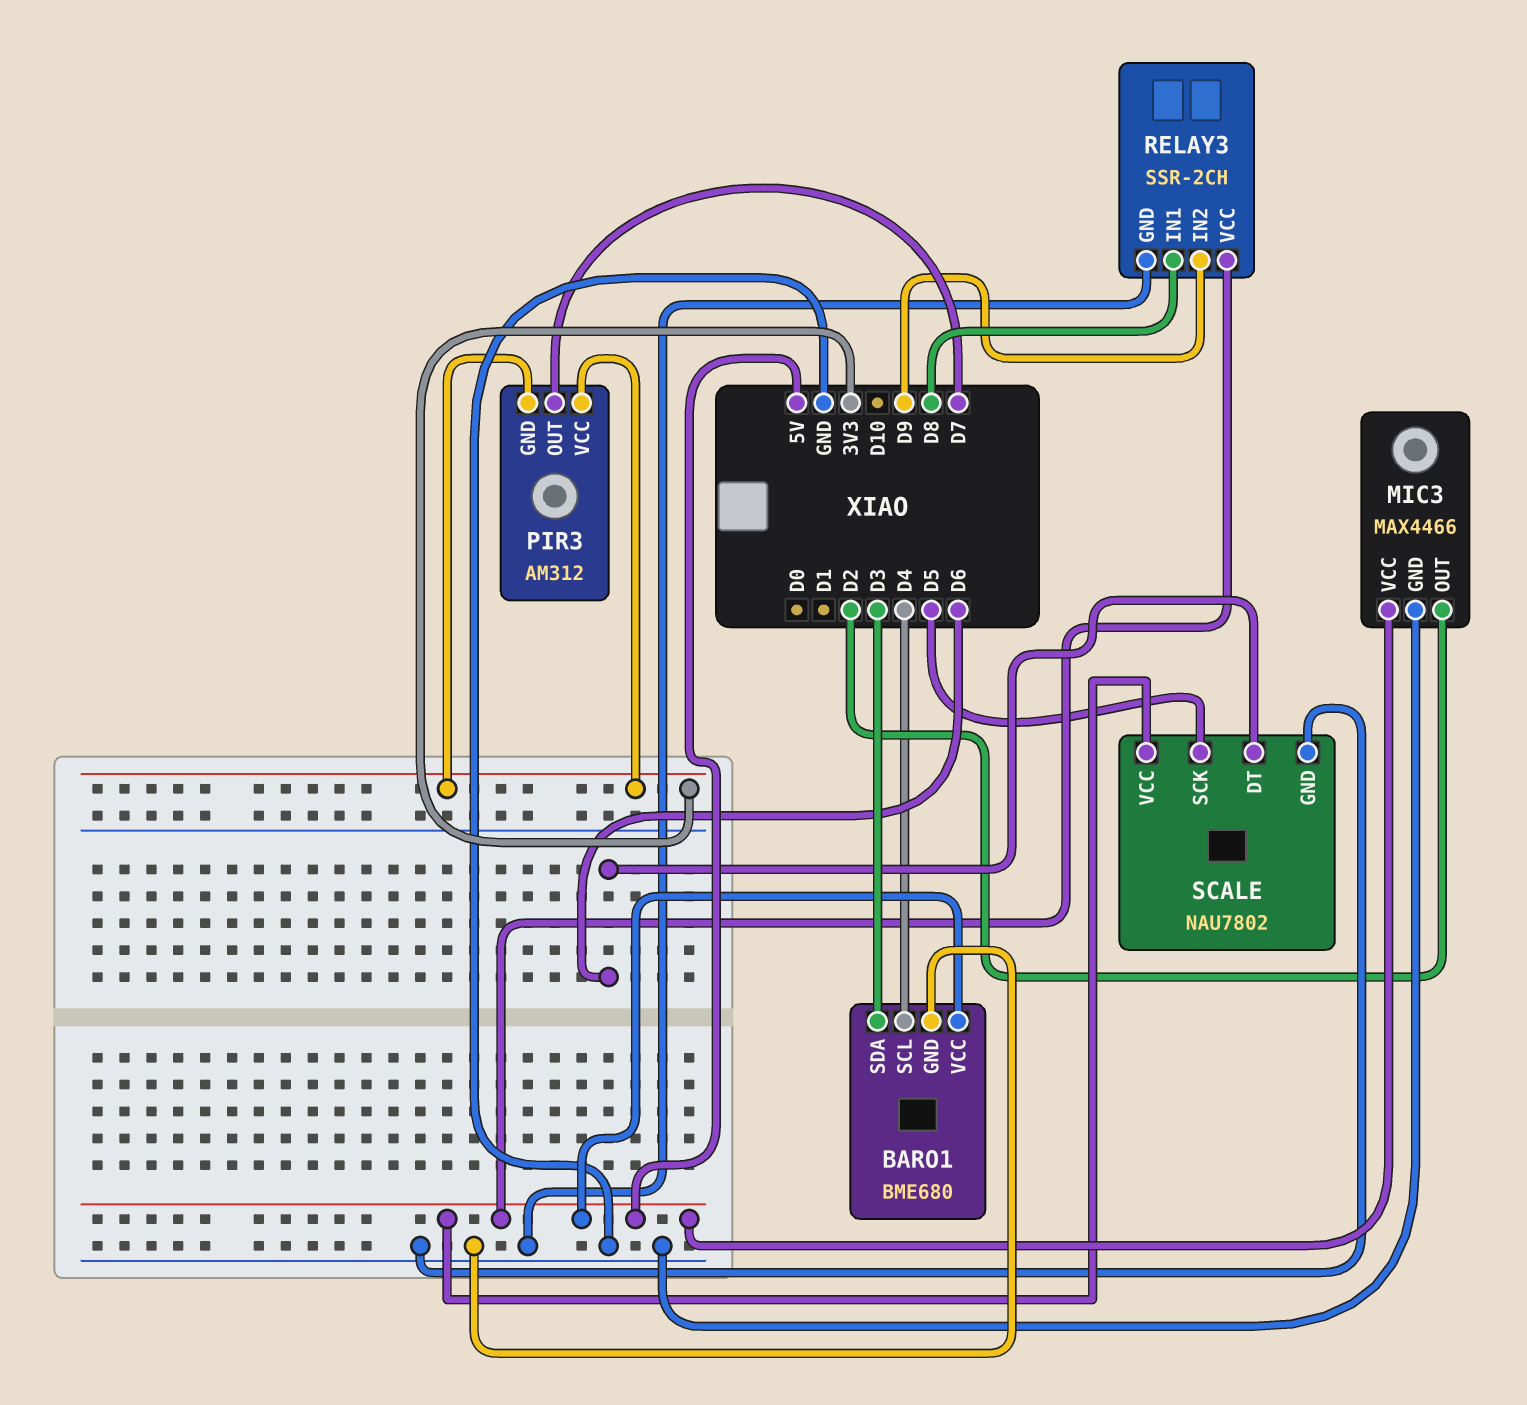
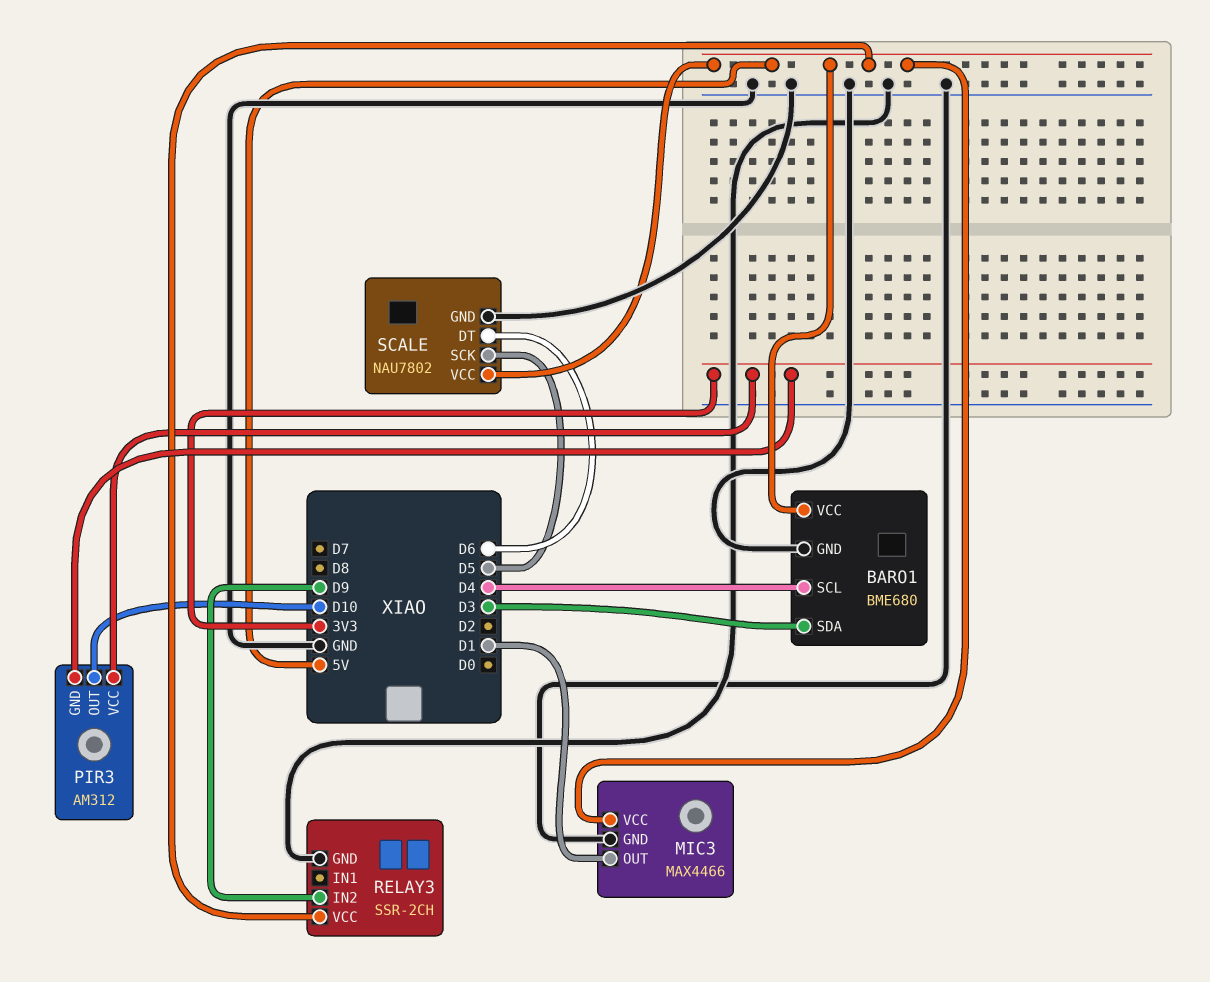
MIC3 pin OUT: D2 -> D1
PIR3 pin OUT: D7 -> D10
RELAY3 pin IN1: D8 -> none

